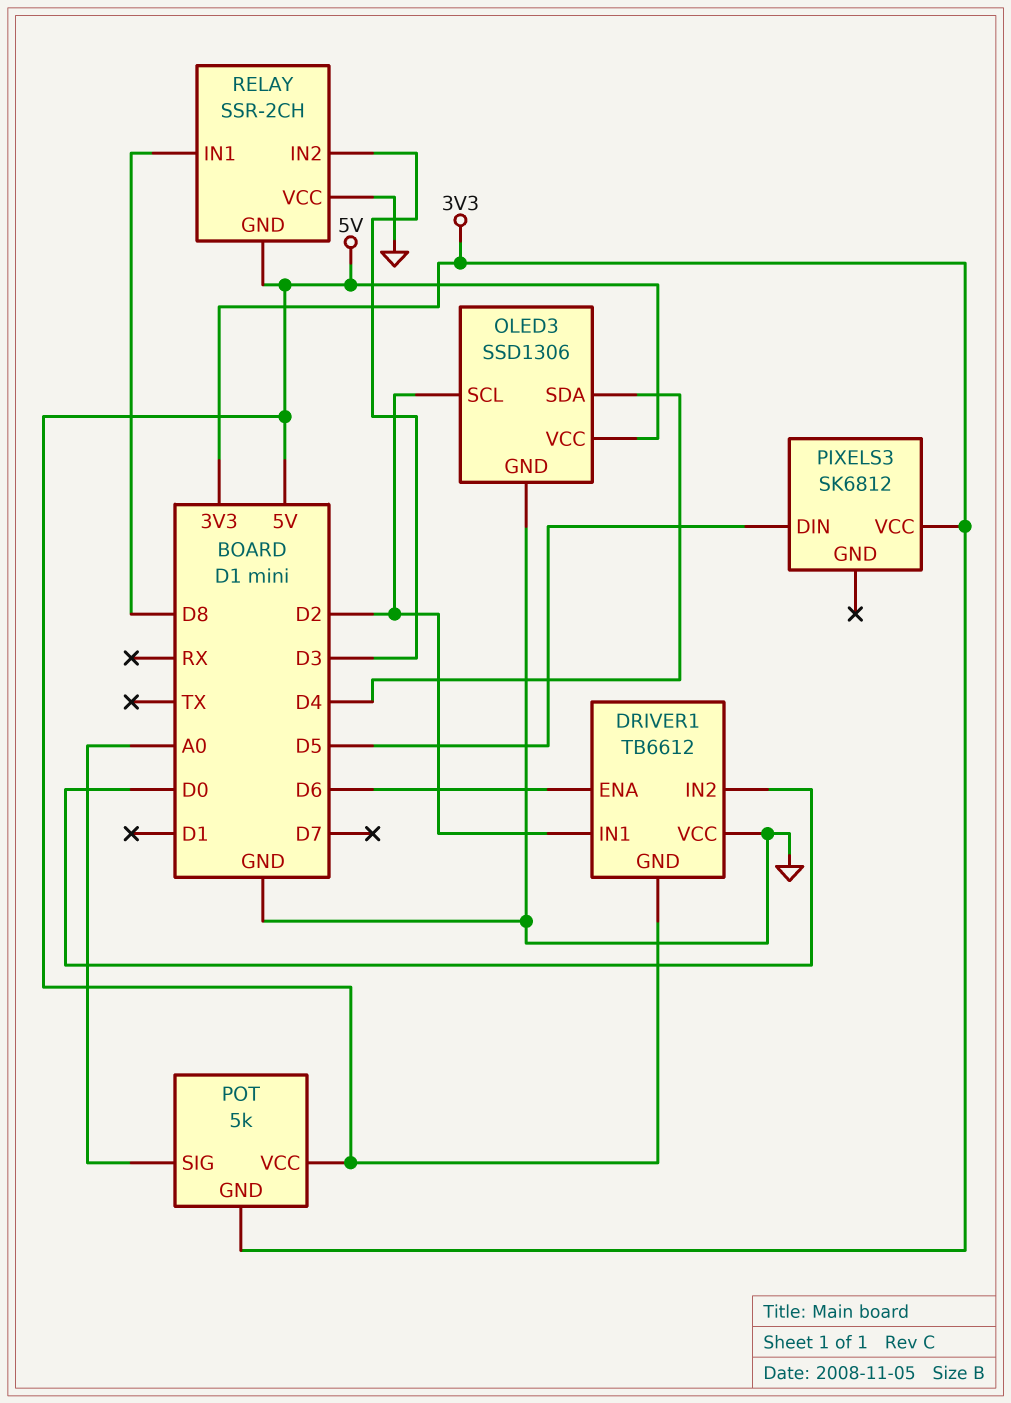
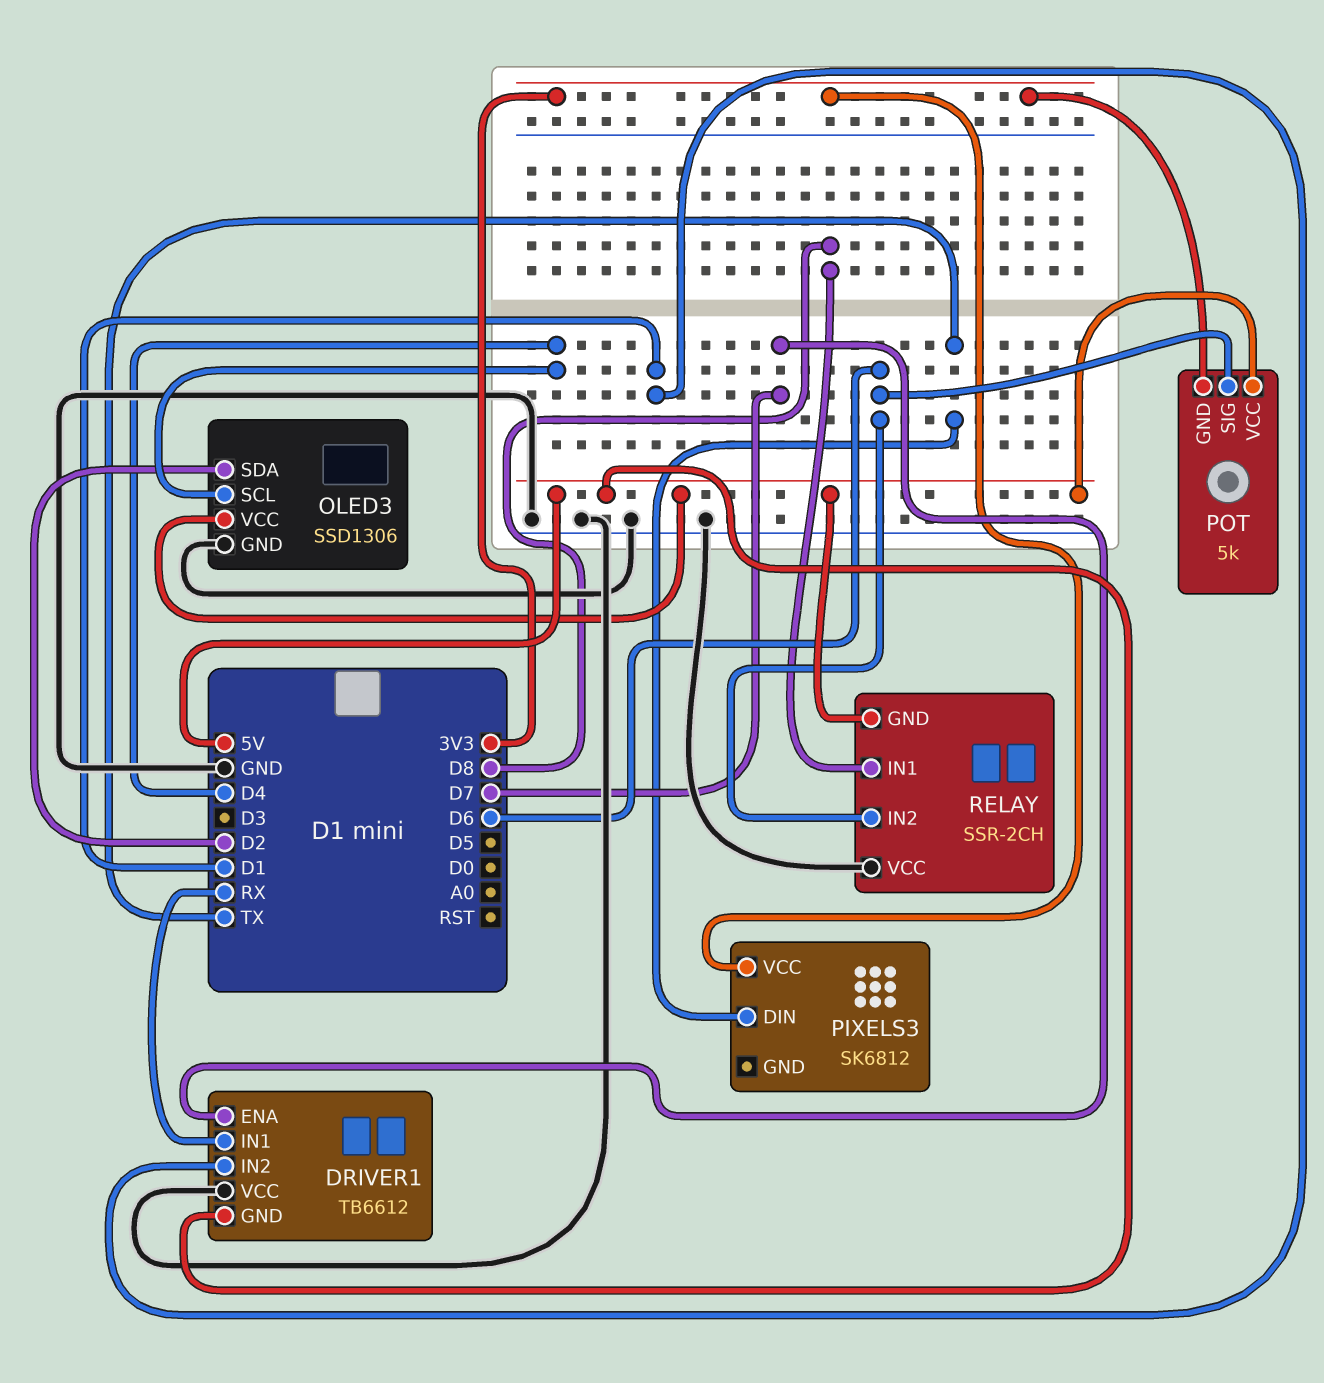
DRIVER1 pin ENA: D6 -> D7
DRIVER1 pin IN1: D2 -> RX
DRIVER1 pin IN2: D0 -> D1
OLED3 pin SCL: D2 -> D4
OLED3 pin SDA: D4 -> D2
PIXELS3 pin DIN: D5 -> TX
POT pin SIG: A0 -> D6
RELAY pin IN2: D3 -> D6

